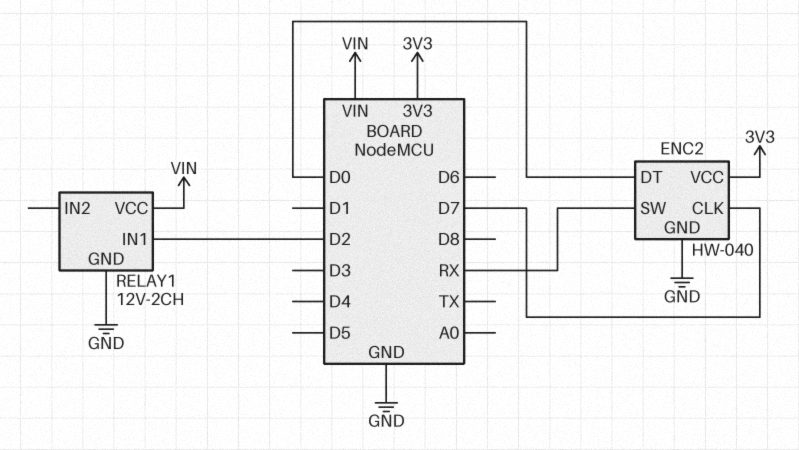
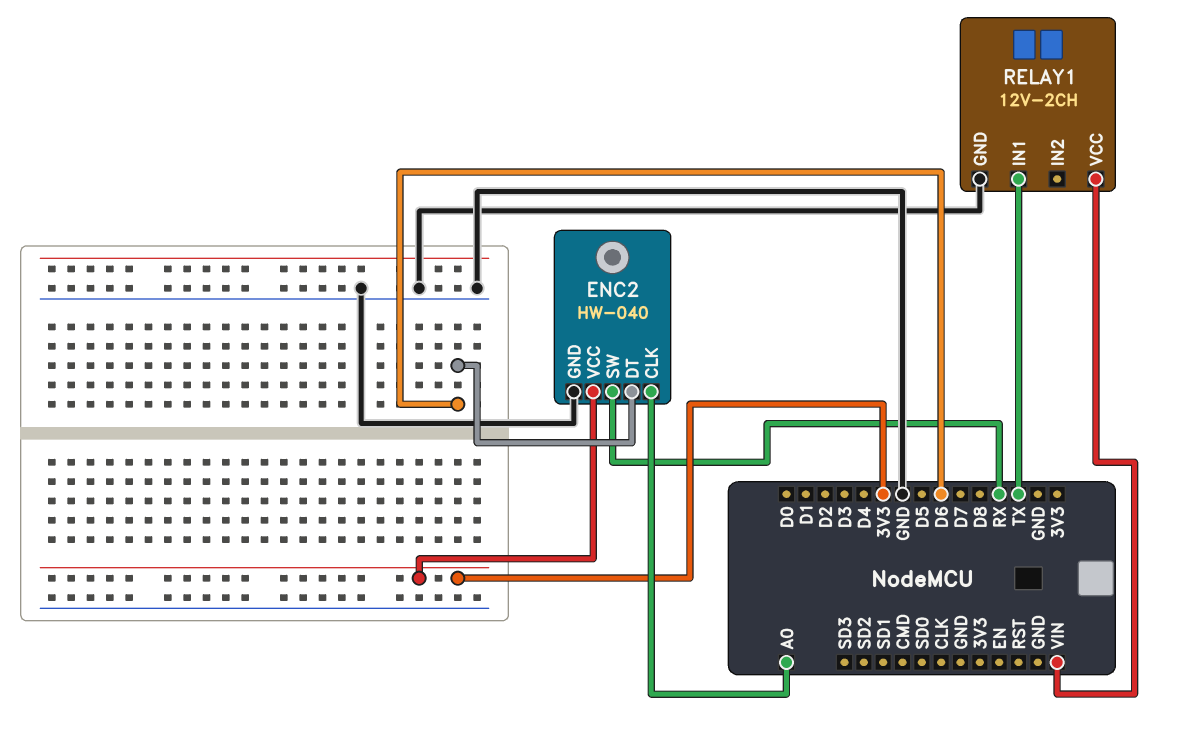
ENC2 pin CLK: D7 -> A0
ENC2 pin DT: D0 -> D6
RELAY1 pin IN1: D2 -> TX

